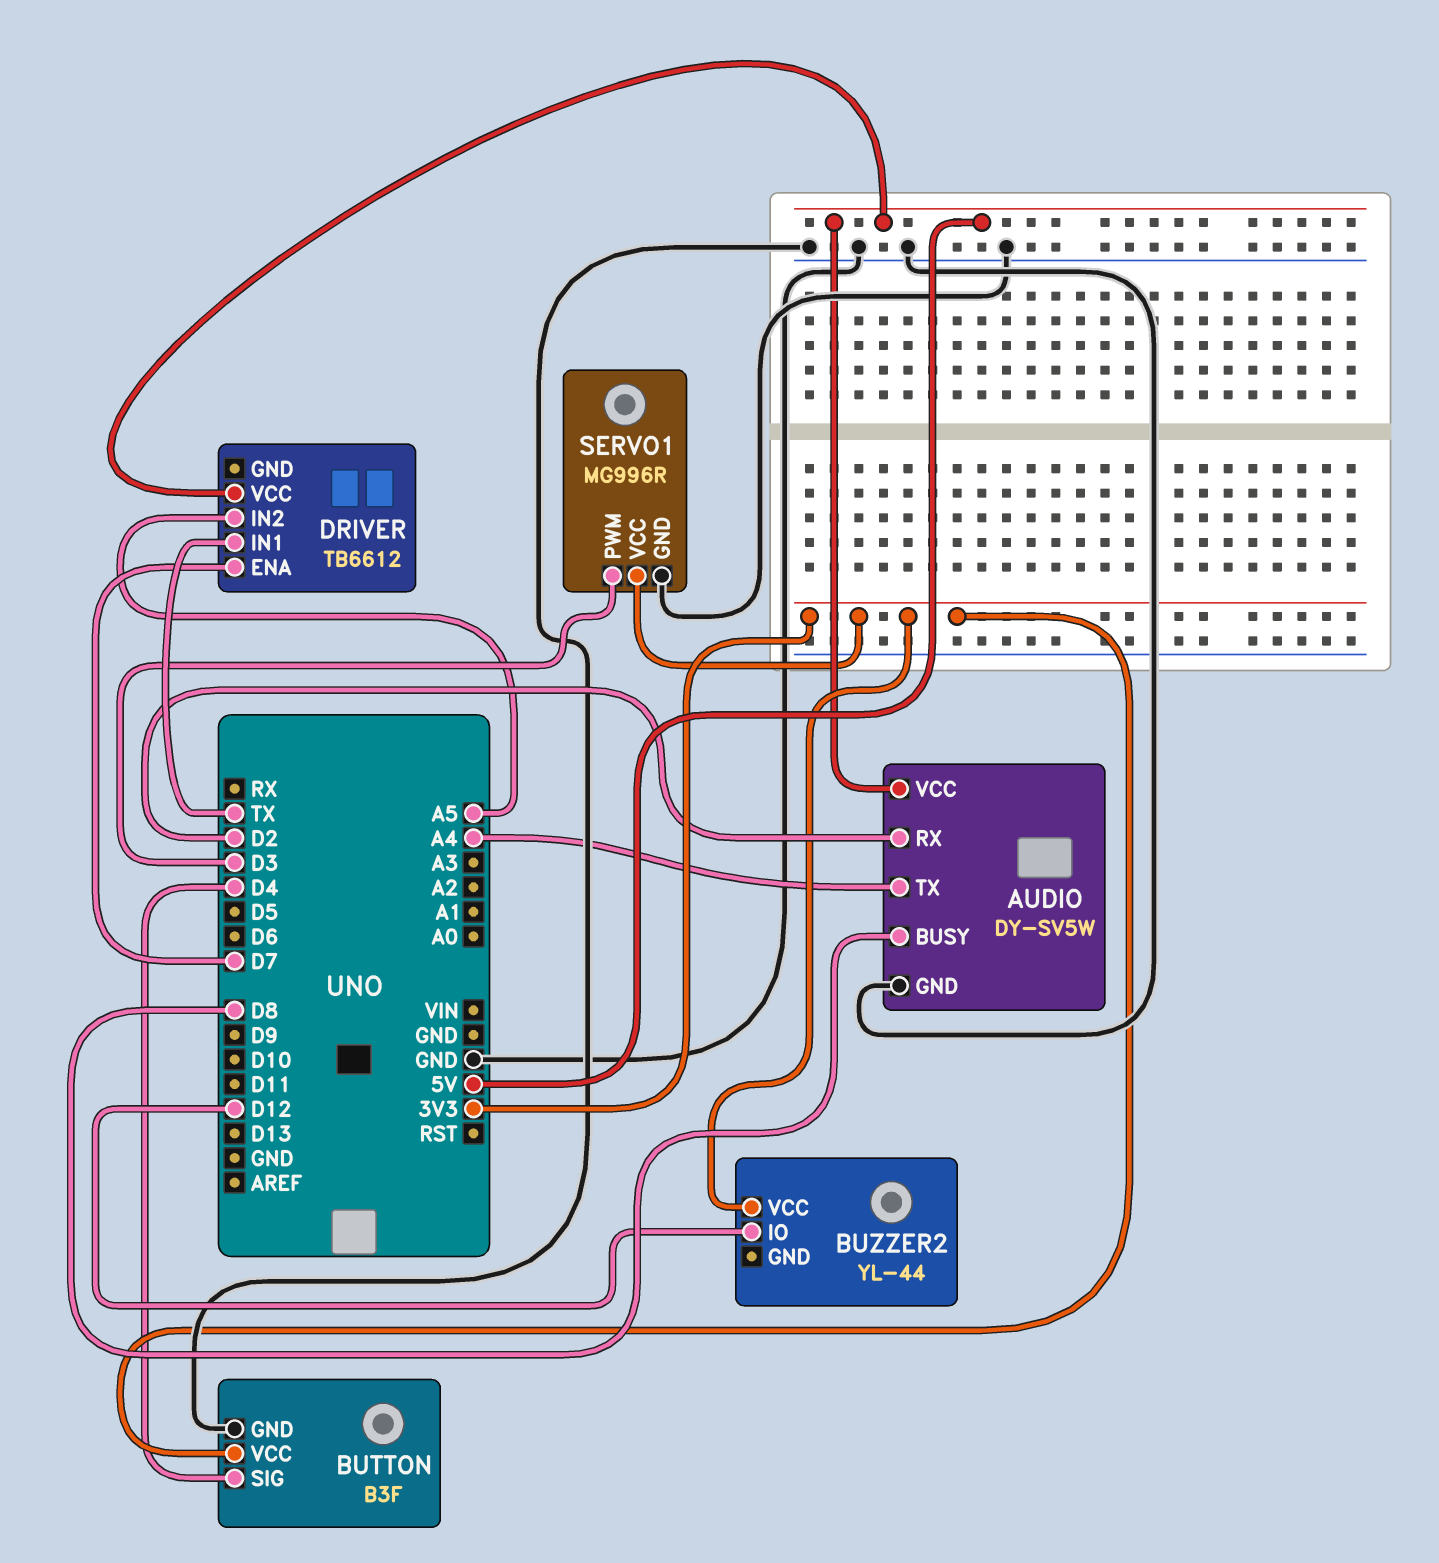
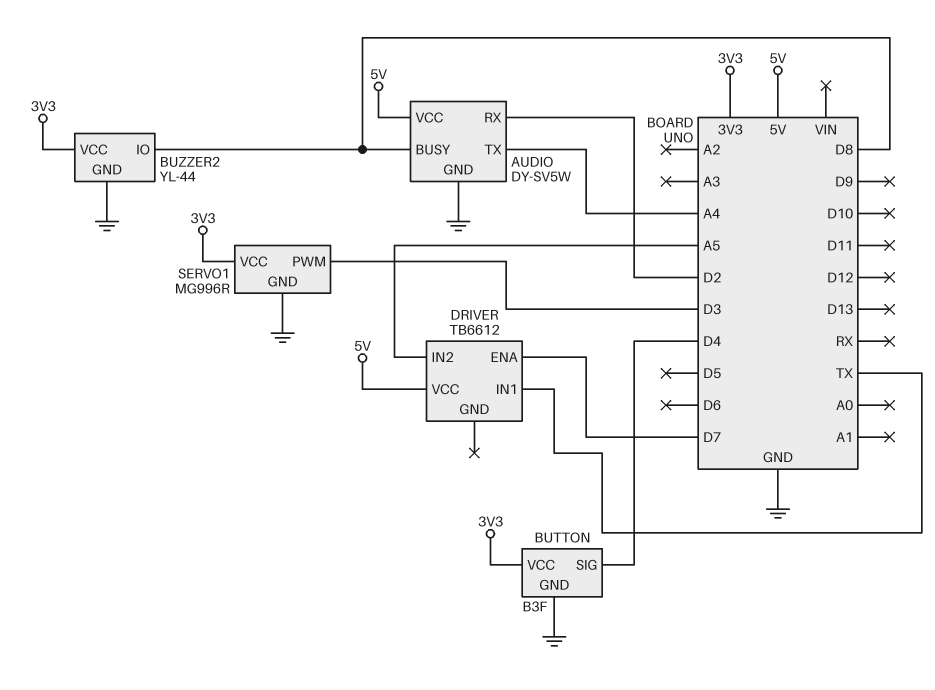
BUZZER2 pin GND: none -> GND
BUZZER2 pin IO: D12 -> D8

